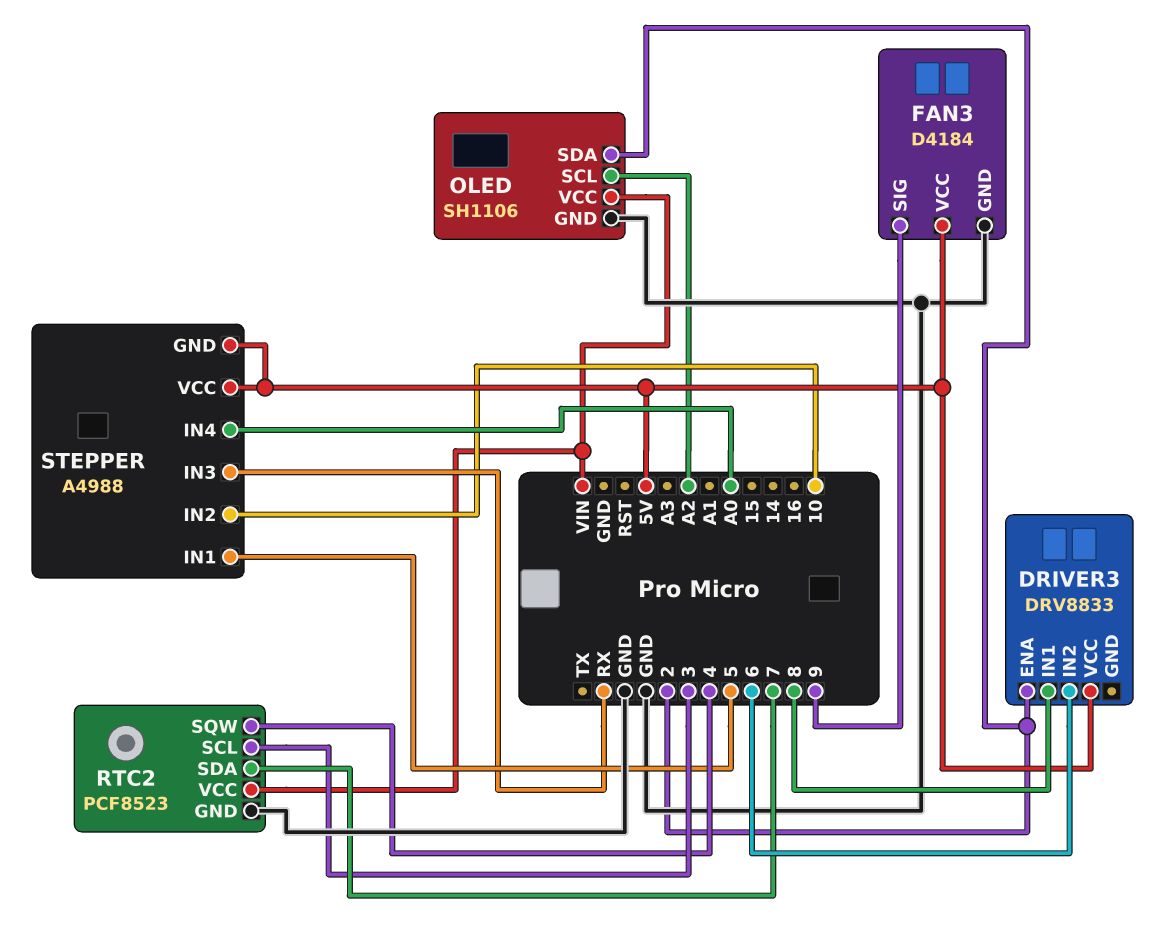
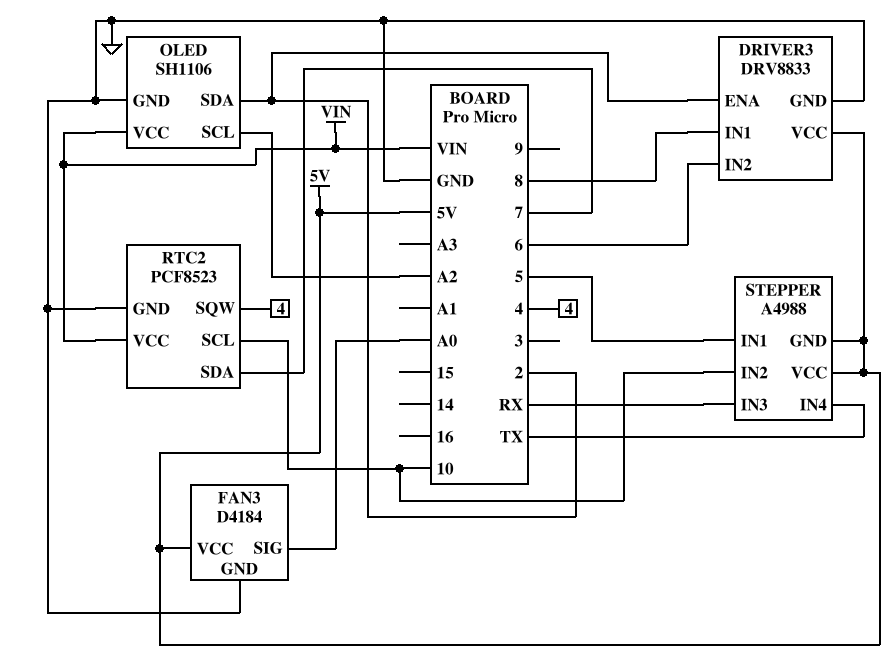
DRIVER3 pin GND: none -> GND
FAN3 pin SIG: 9 -> A0
RTC2 pin SCL: 3 -> 10
STEPPER pin IN4: A0 -> TX

